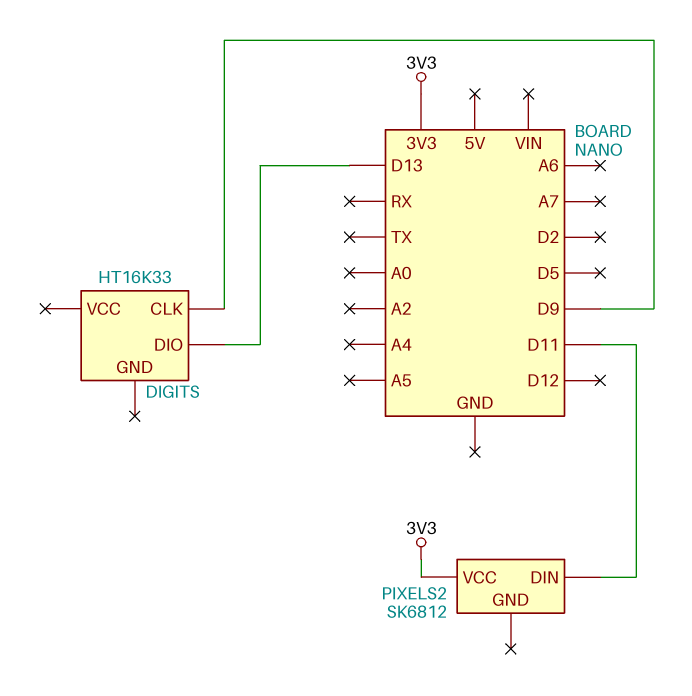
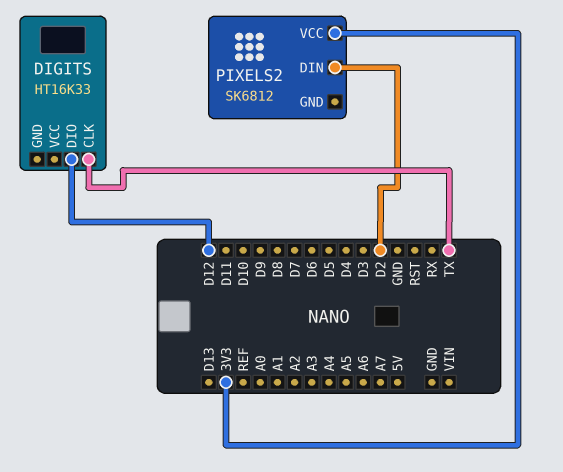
DIGITS pin CLK: D9 -> TX
DIGITS pin DIO: D13 -> D12
PIXELS2 pin DIN: D11 -> D2

